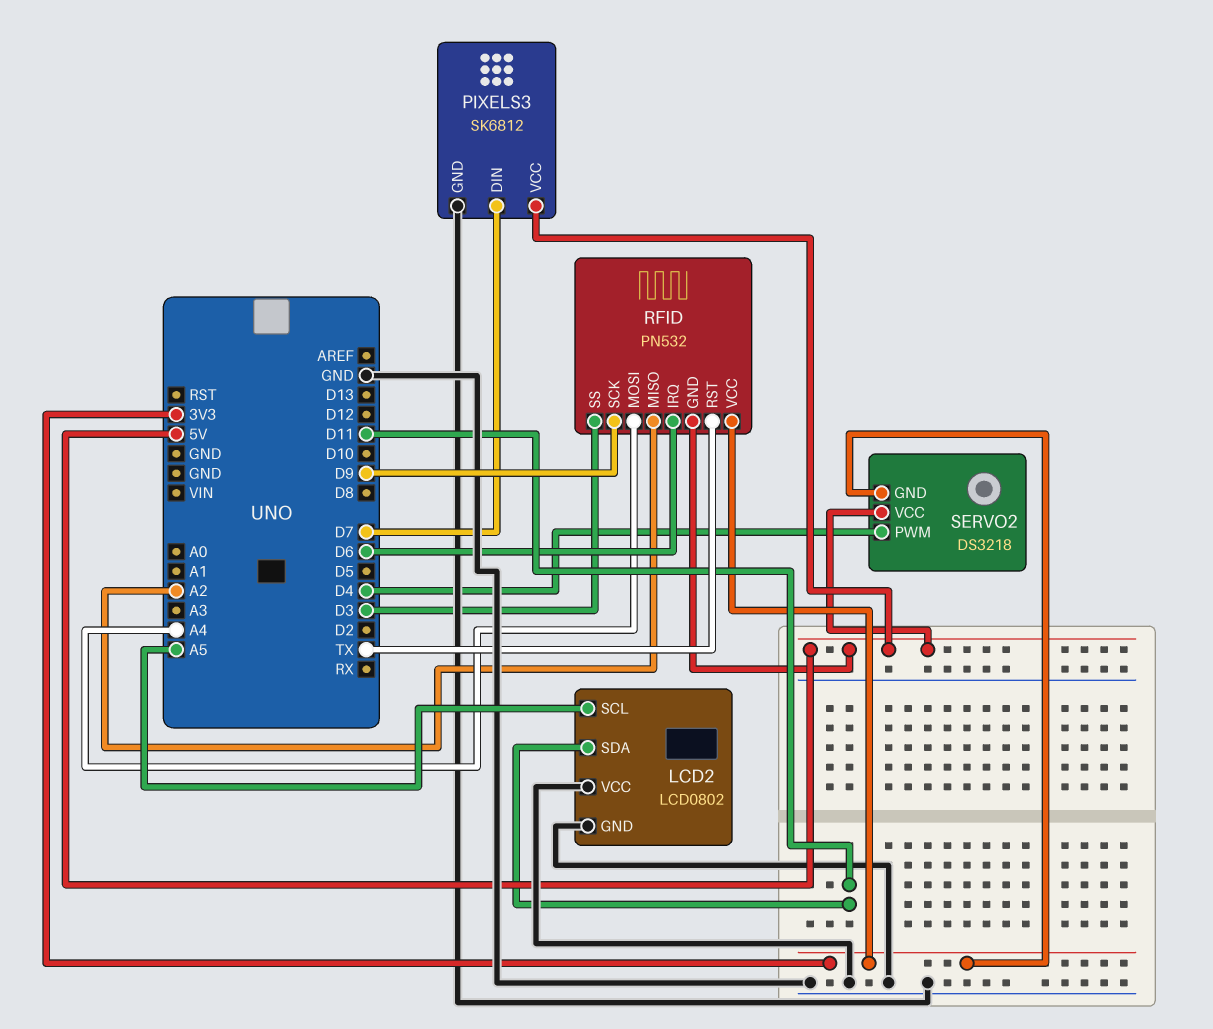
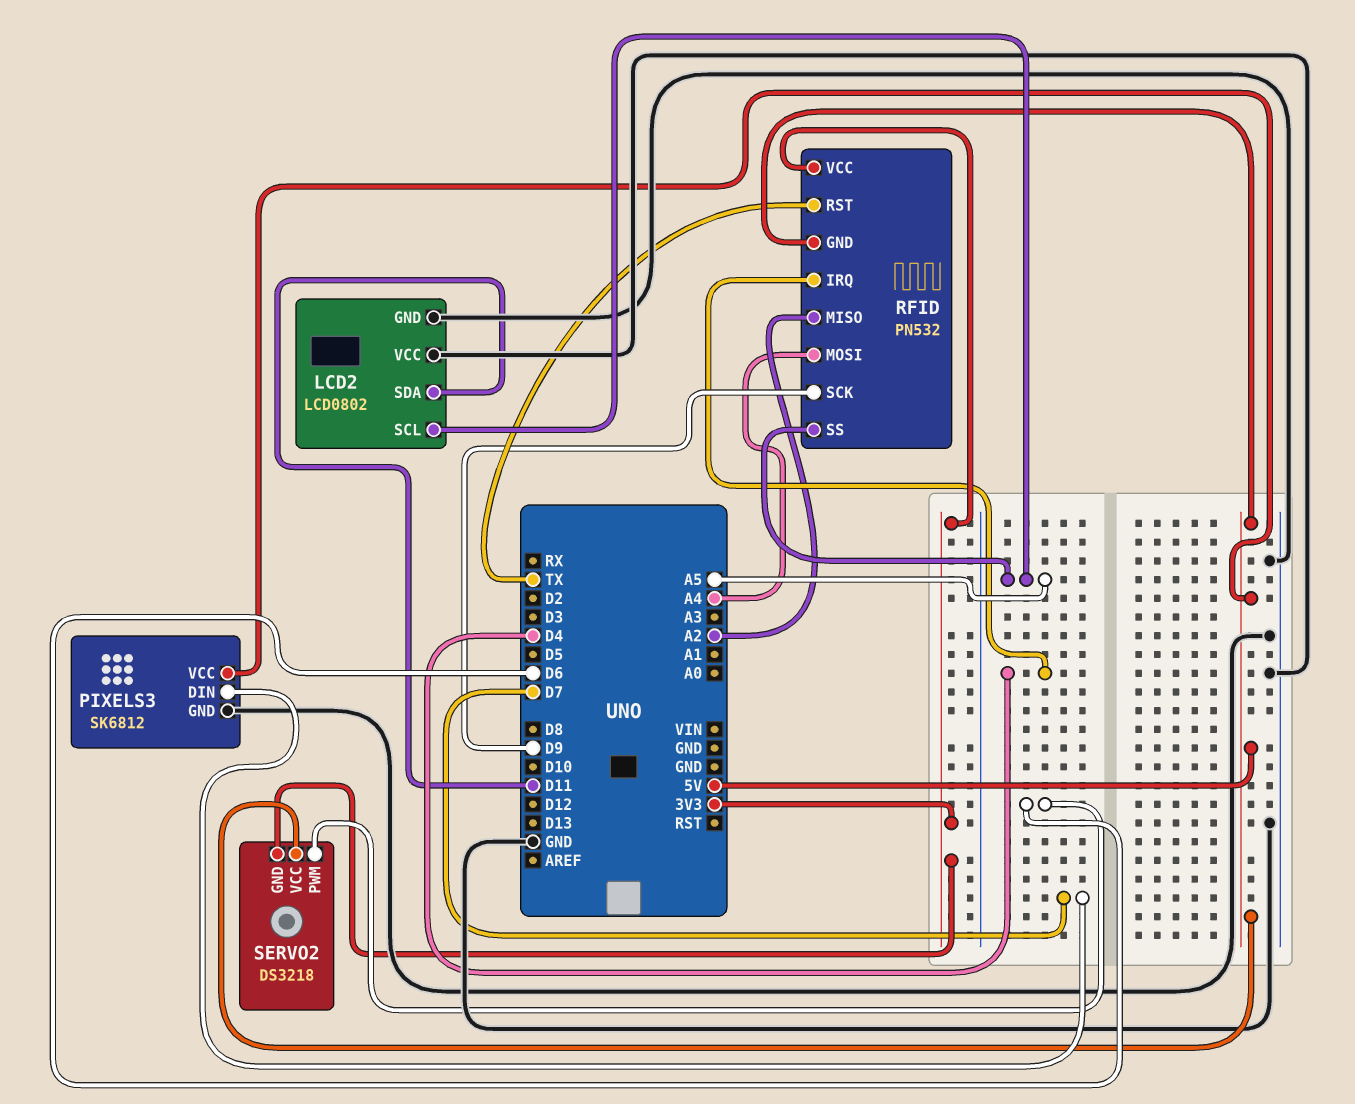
RFID pin IRQ: D6 -> D4
RFID pin SS: D3 -> A5
SERVO2 pin PWM: D4 -> D6

